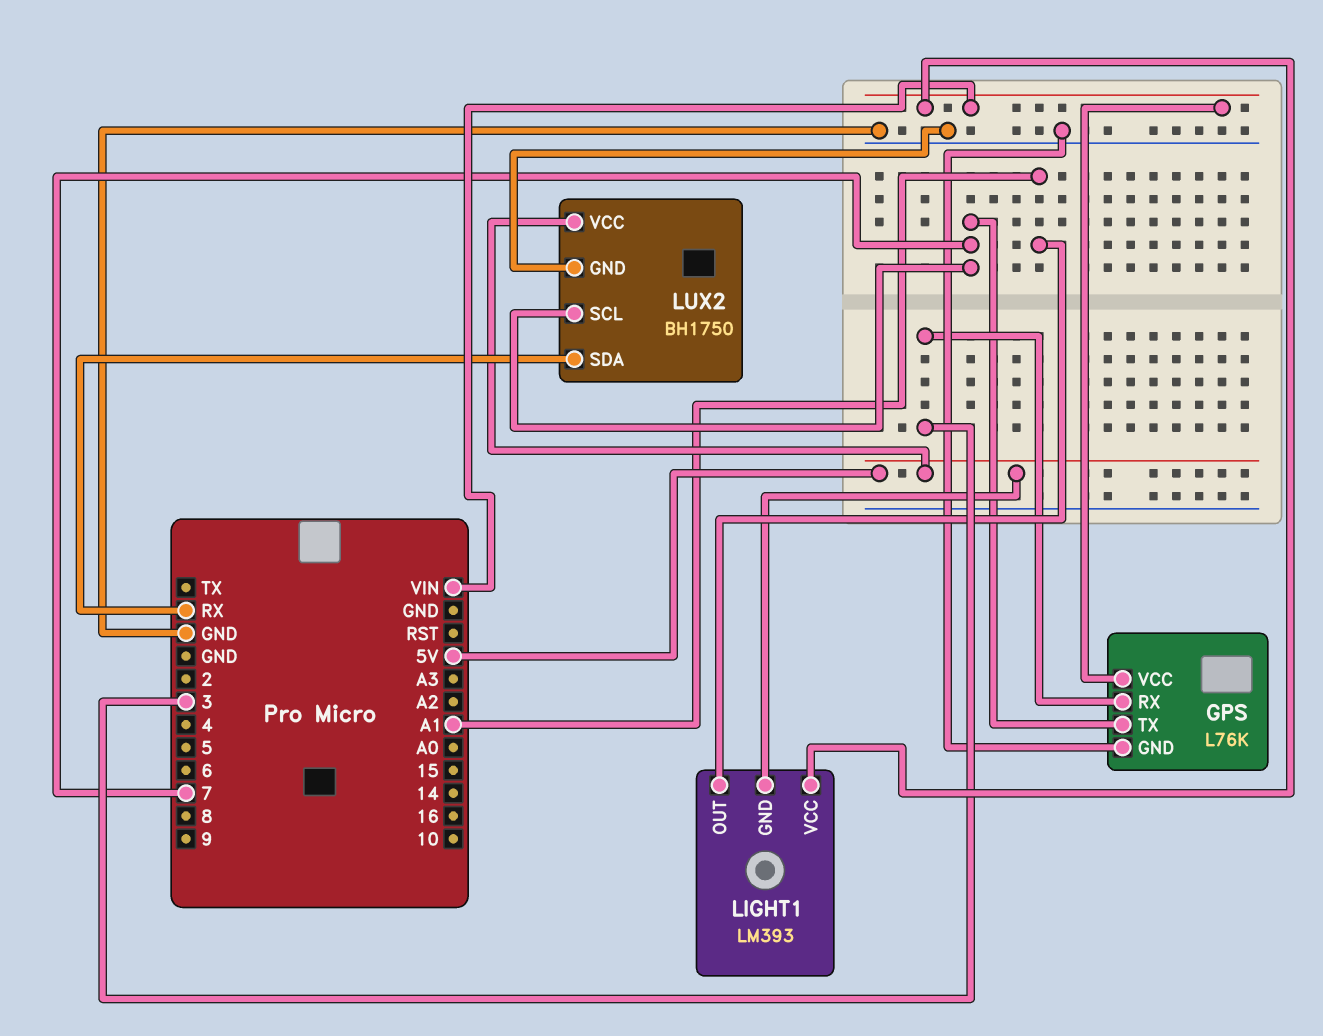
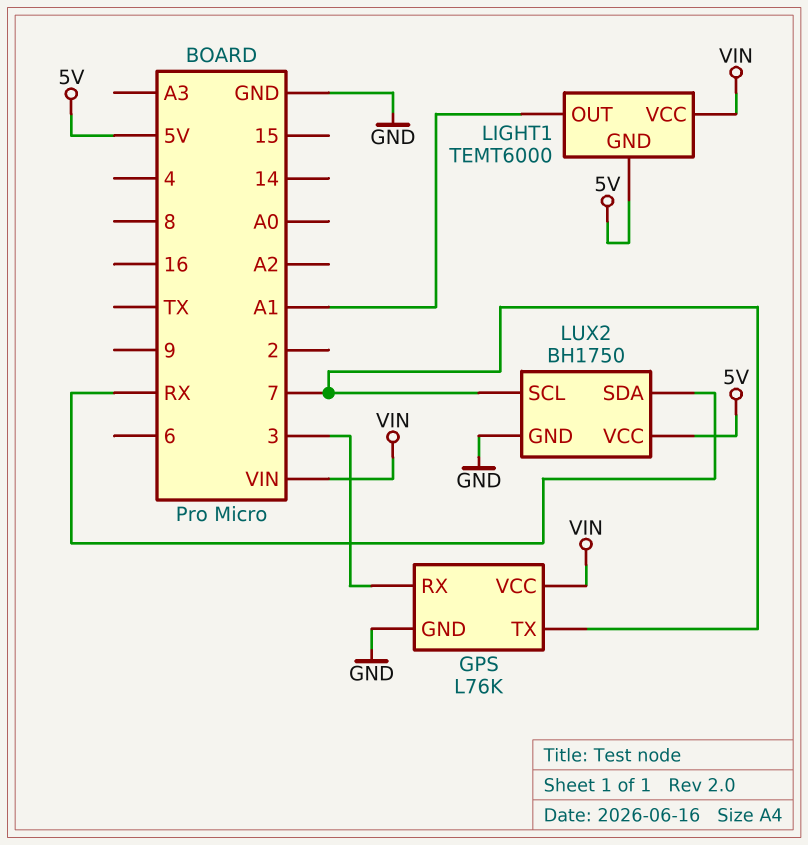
LIGHT1: LM393 -> TEMT6000

